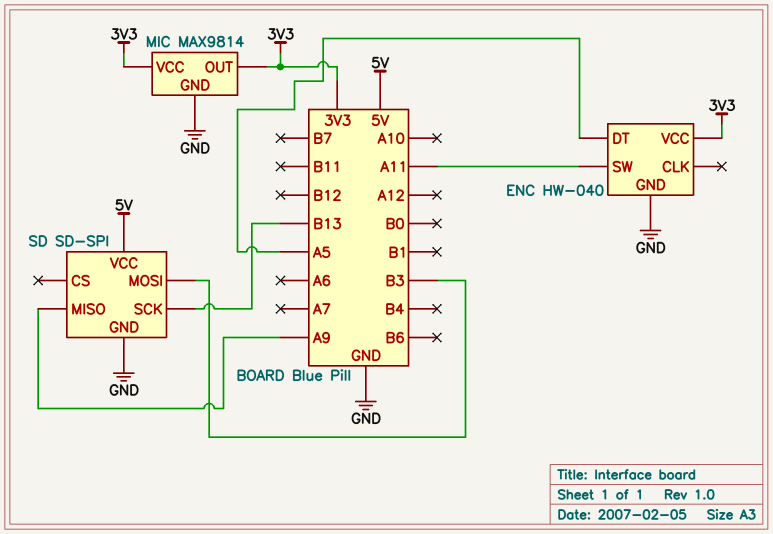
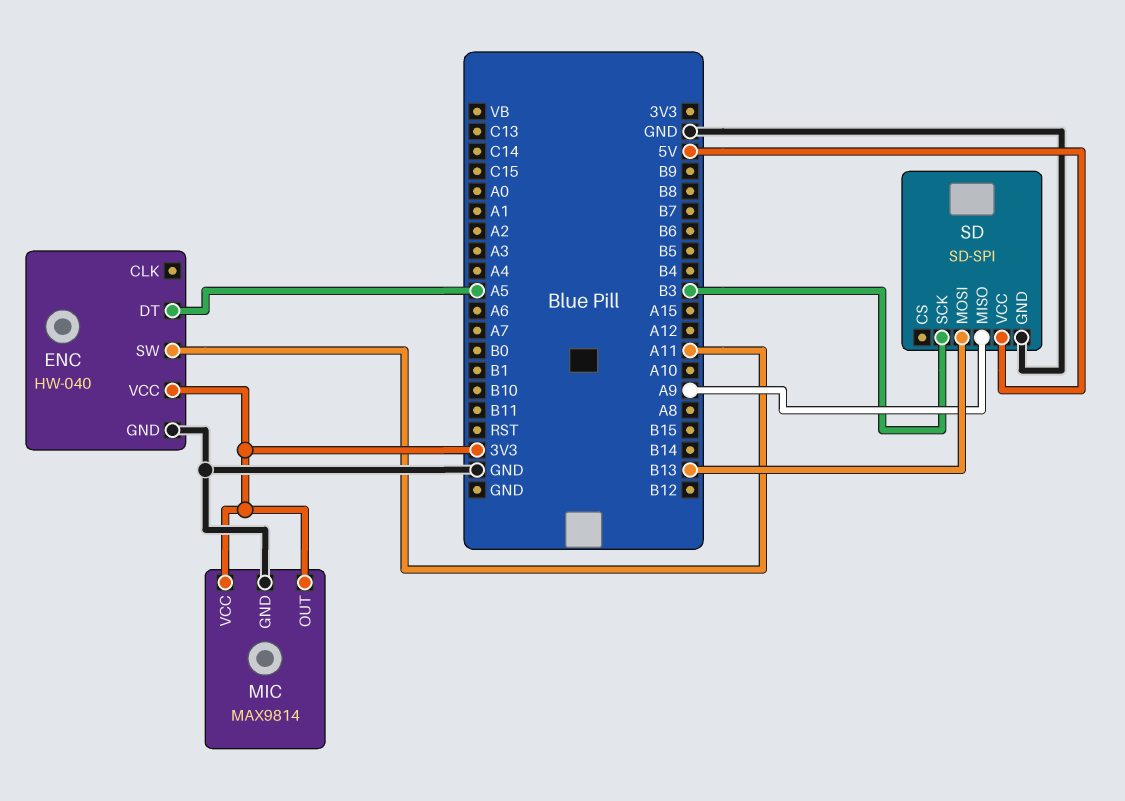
SD pin MOSI: B3 -> B13
SD pin SCK: B13 -> B3

